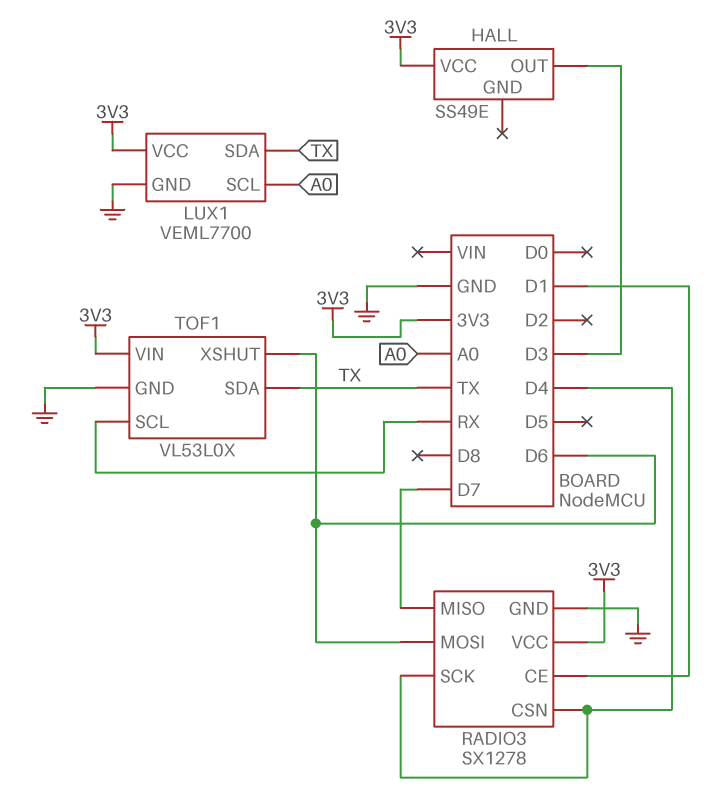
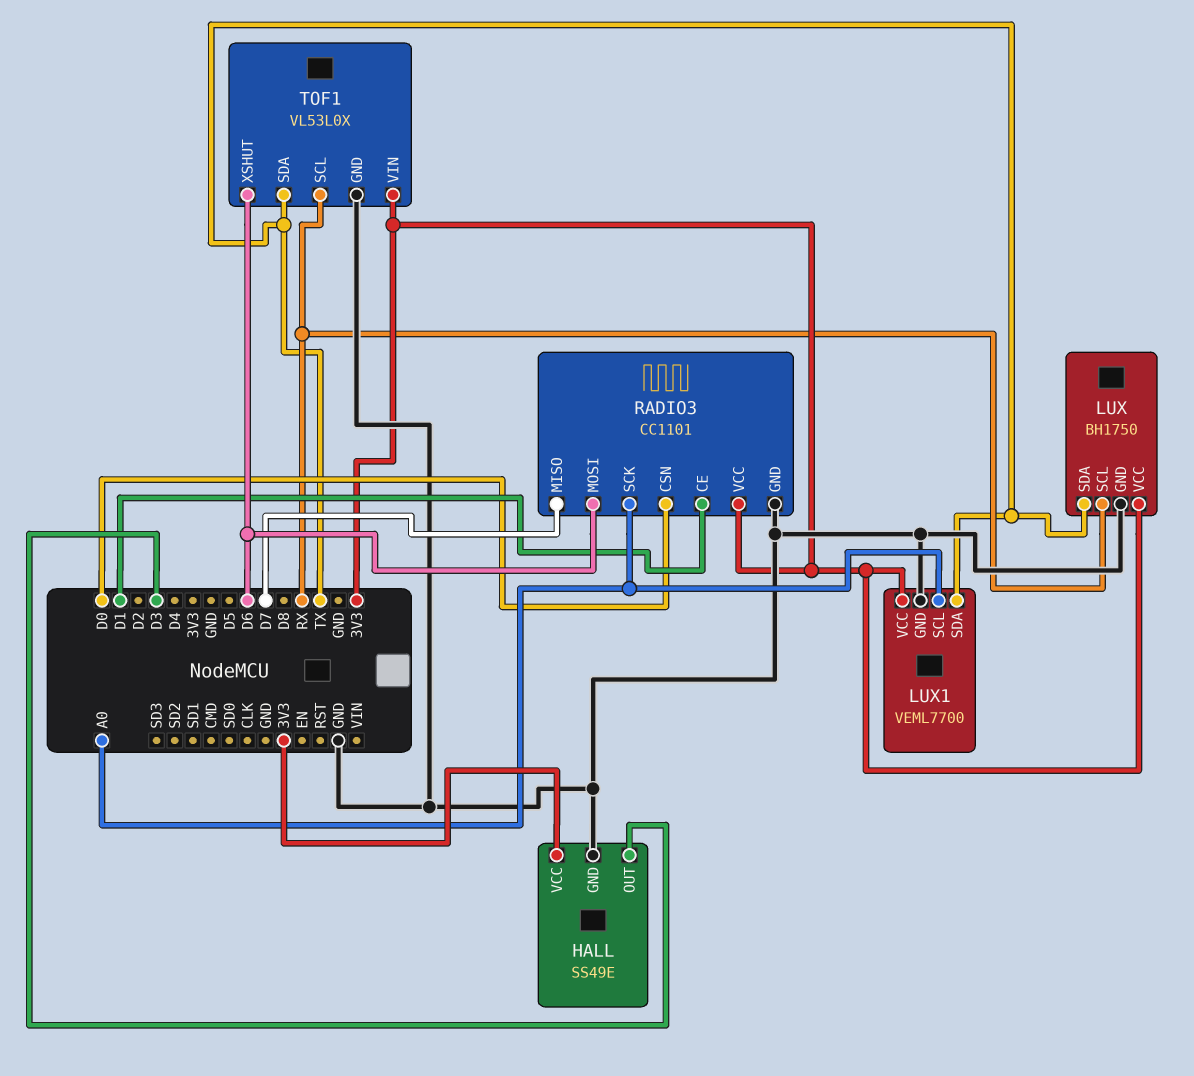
HALL pin GND: none -> GND
LUX: none -> BH1750
LUX pin GND: none -> GND
LUX pin SCL: none -> RX
LUX pin SDA: none -> TX
LUX pin VCC: none -> 3V3
RADIO3: SX1278 -> CC1101
RADIO3 pin CSN: D4 -> D0
RADIO3 pin SCK: D4 -> A0

